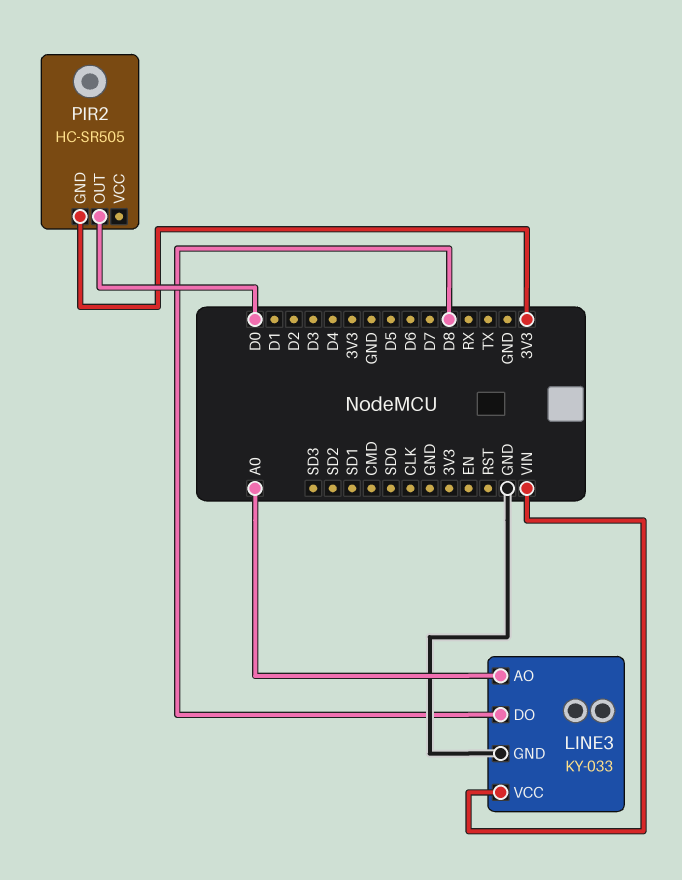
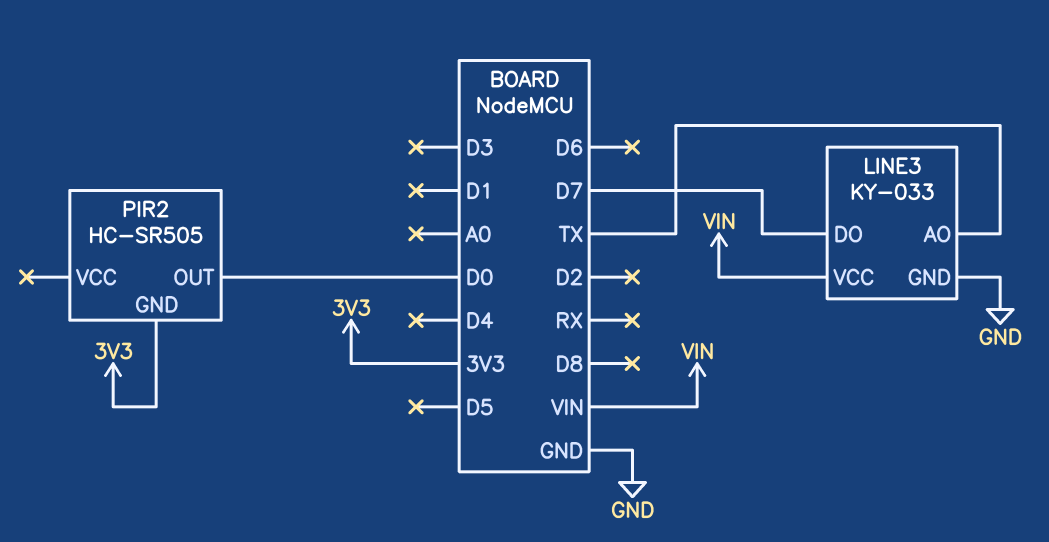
LINE3 pin AO: A0 -> TX
LINE3 pin DO: D8 -> D7

